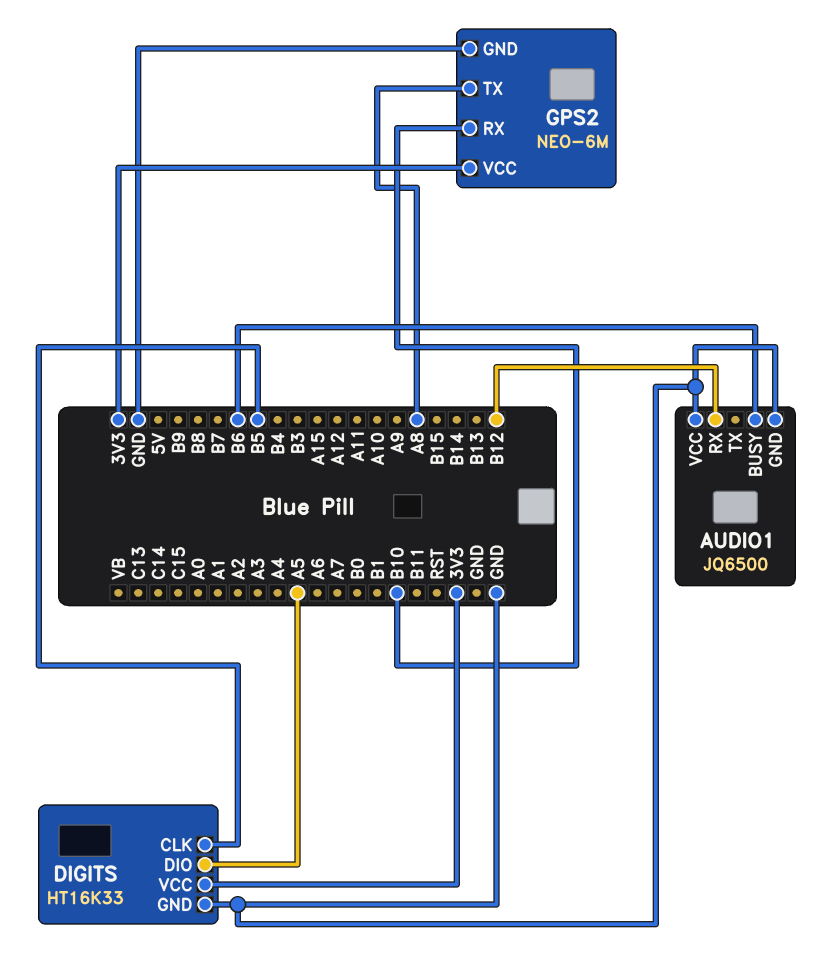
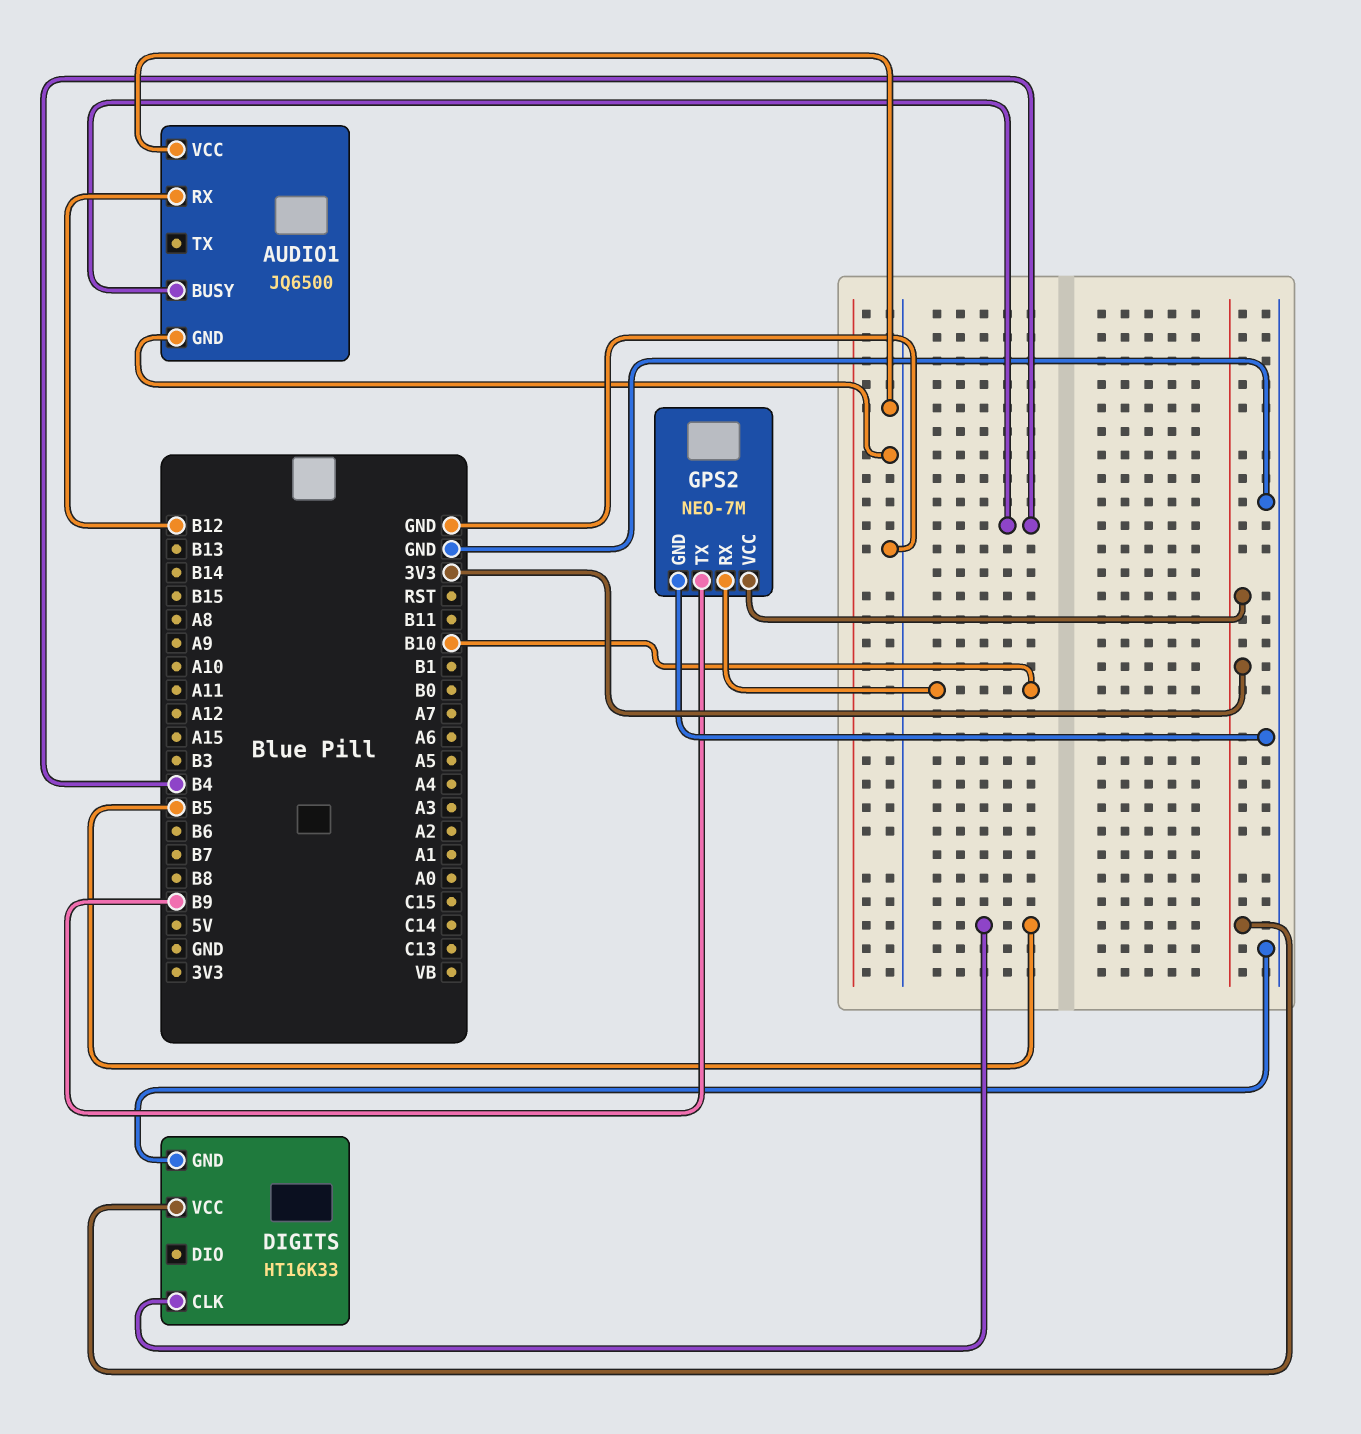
AUDIO1 pin BUSY: B6 -> B4
DIGITS pin DIO: A5 -> none
GPS2: NEO-6M -> NEO-7M
GPS2 pin TX: A8 -> B9

